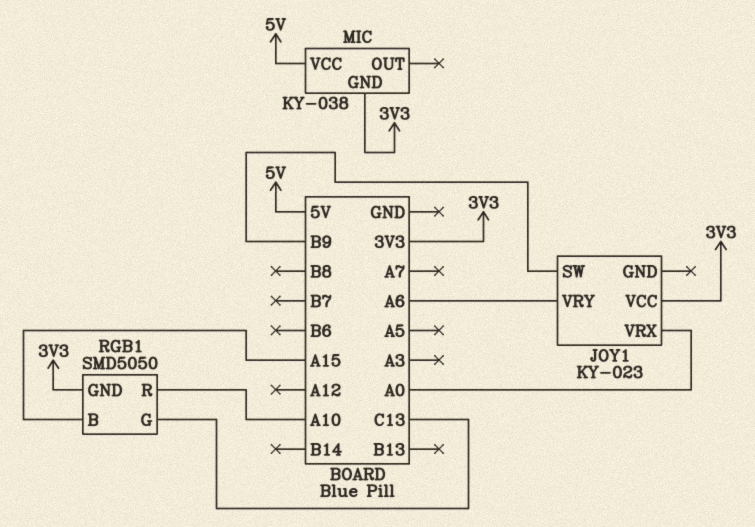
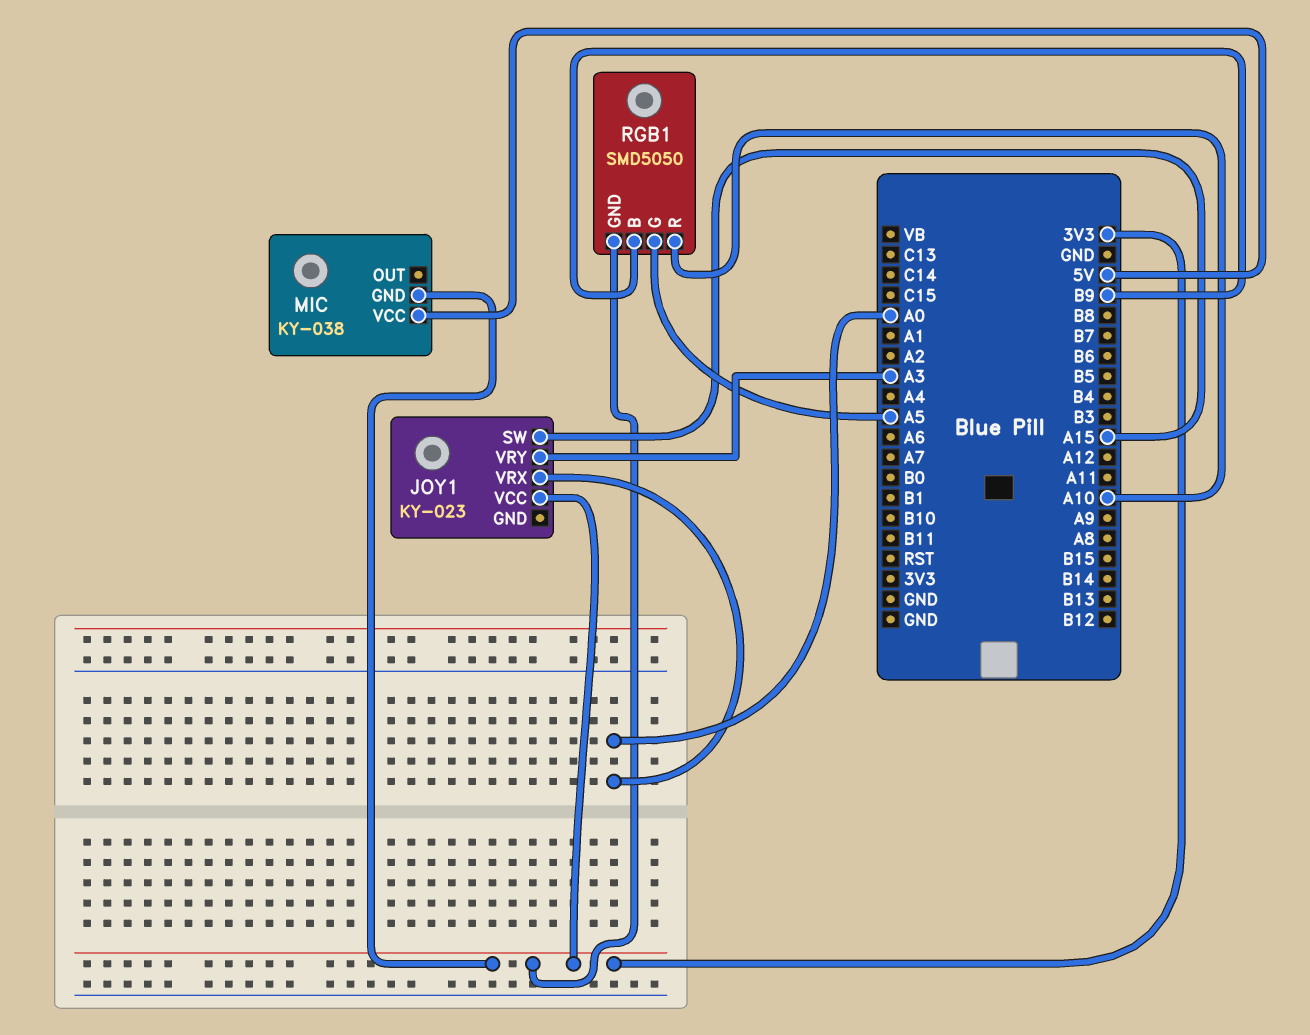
JOY1 pin SW: B9 -> A15
JOY1 pin VRY: A6 -> A3
RGB1 pin B: A15 -> B9
RGB1 pin G: C13 -> A5

